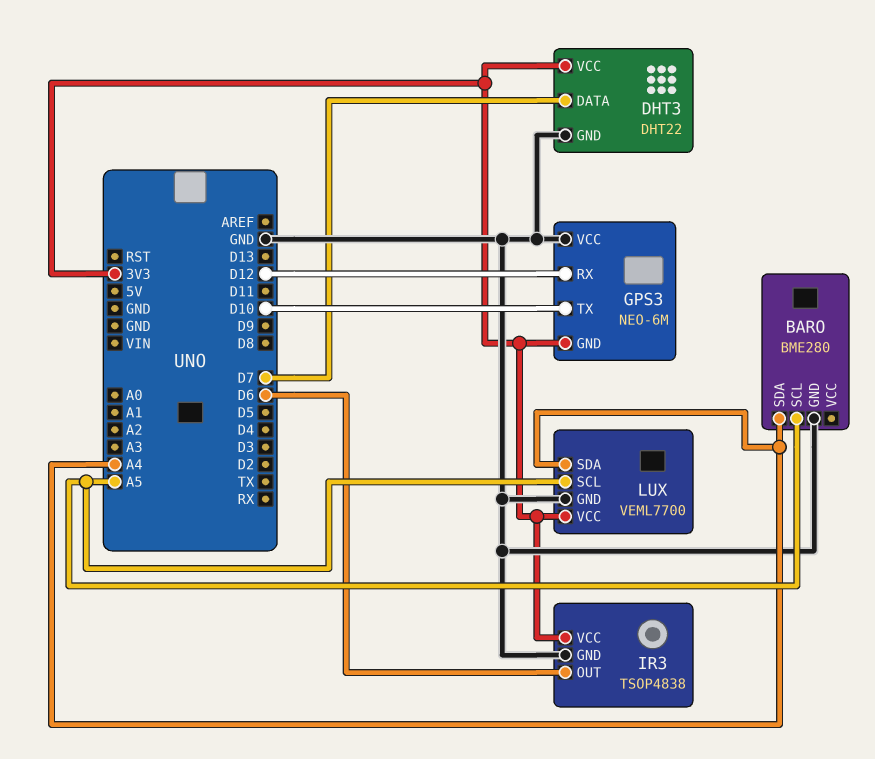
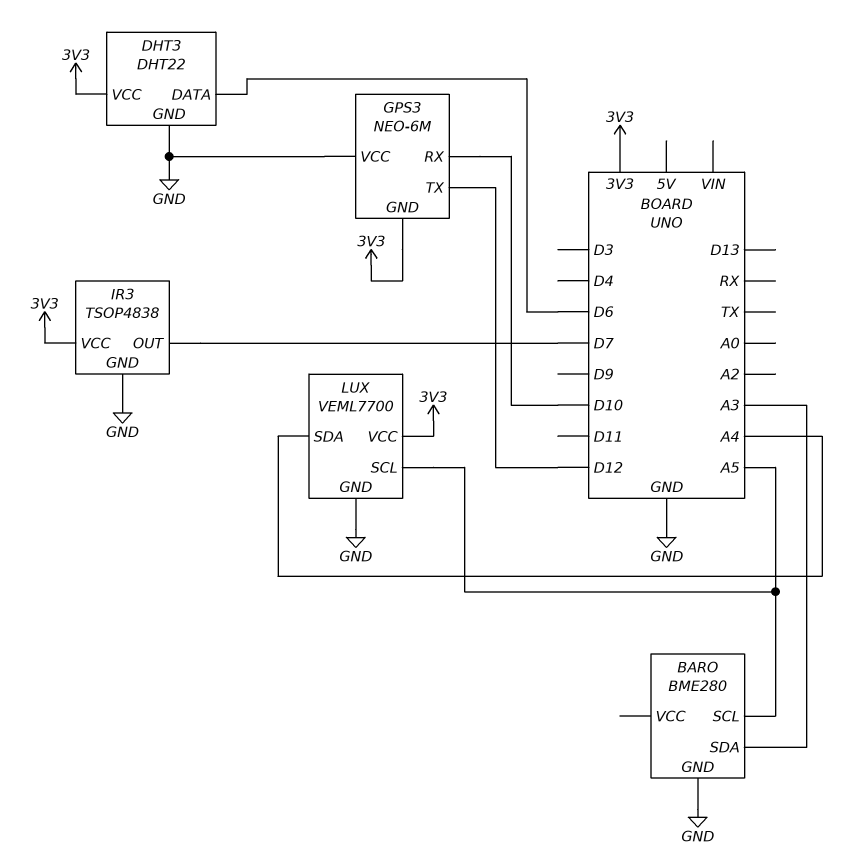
BARO pin SDA: A4 -> A3
DHT3 pin DATA: D7 -> D6
GPS3 pin RX: D12 -> D10
GPS3 pin TX: D10 -> D12
IR3 pin OUT: D6 -> D7

